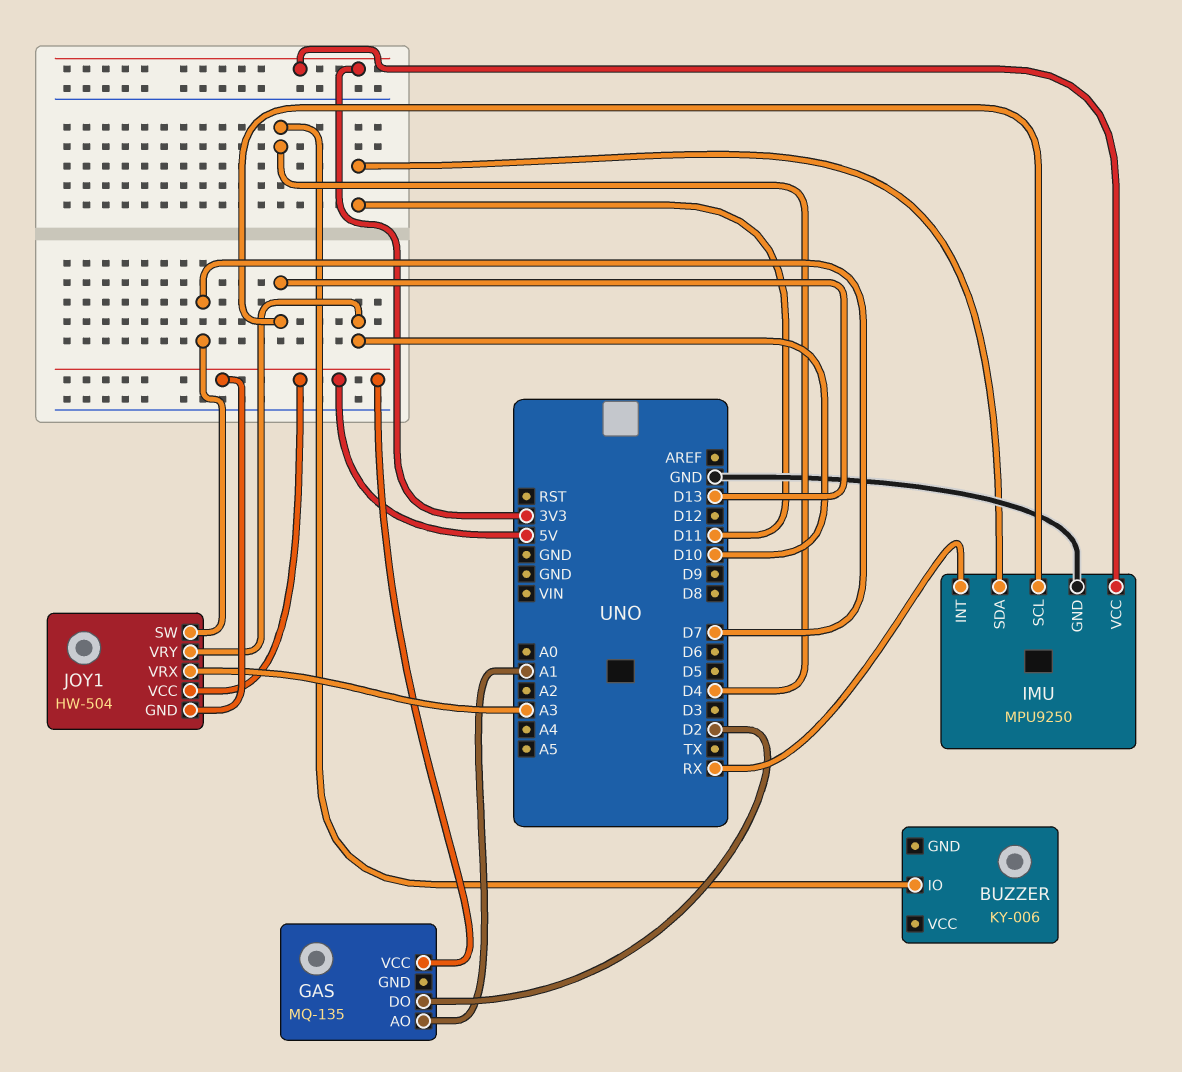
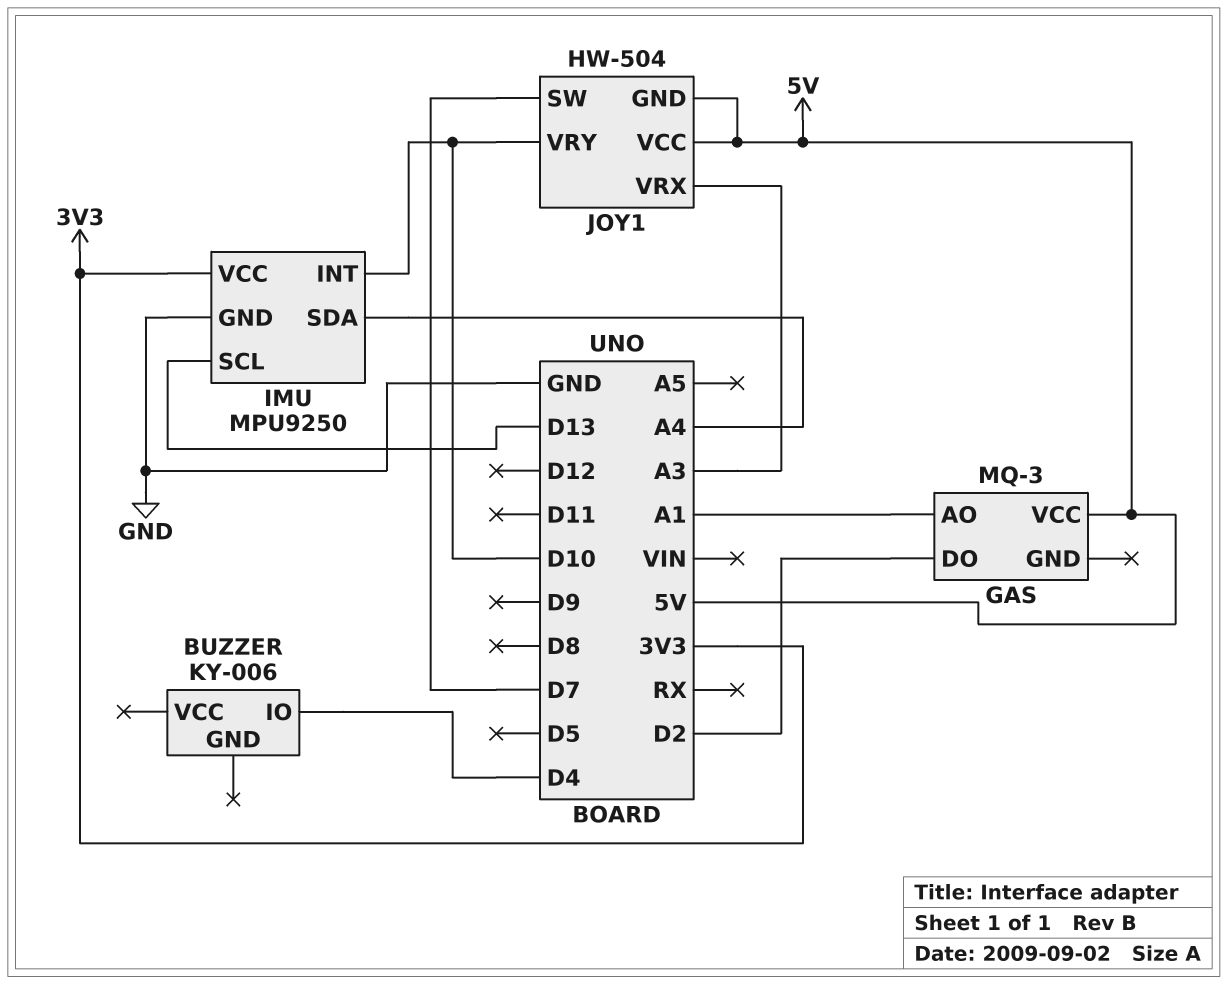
GAS: MQ-135 -> MQ-3
IMU pin INT: RX -> D10
IMU pin SDA: D11 -> A4

